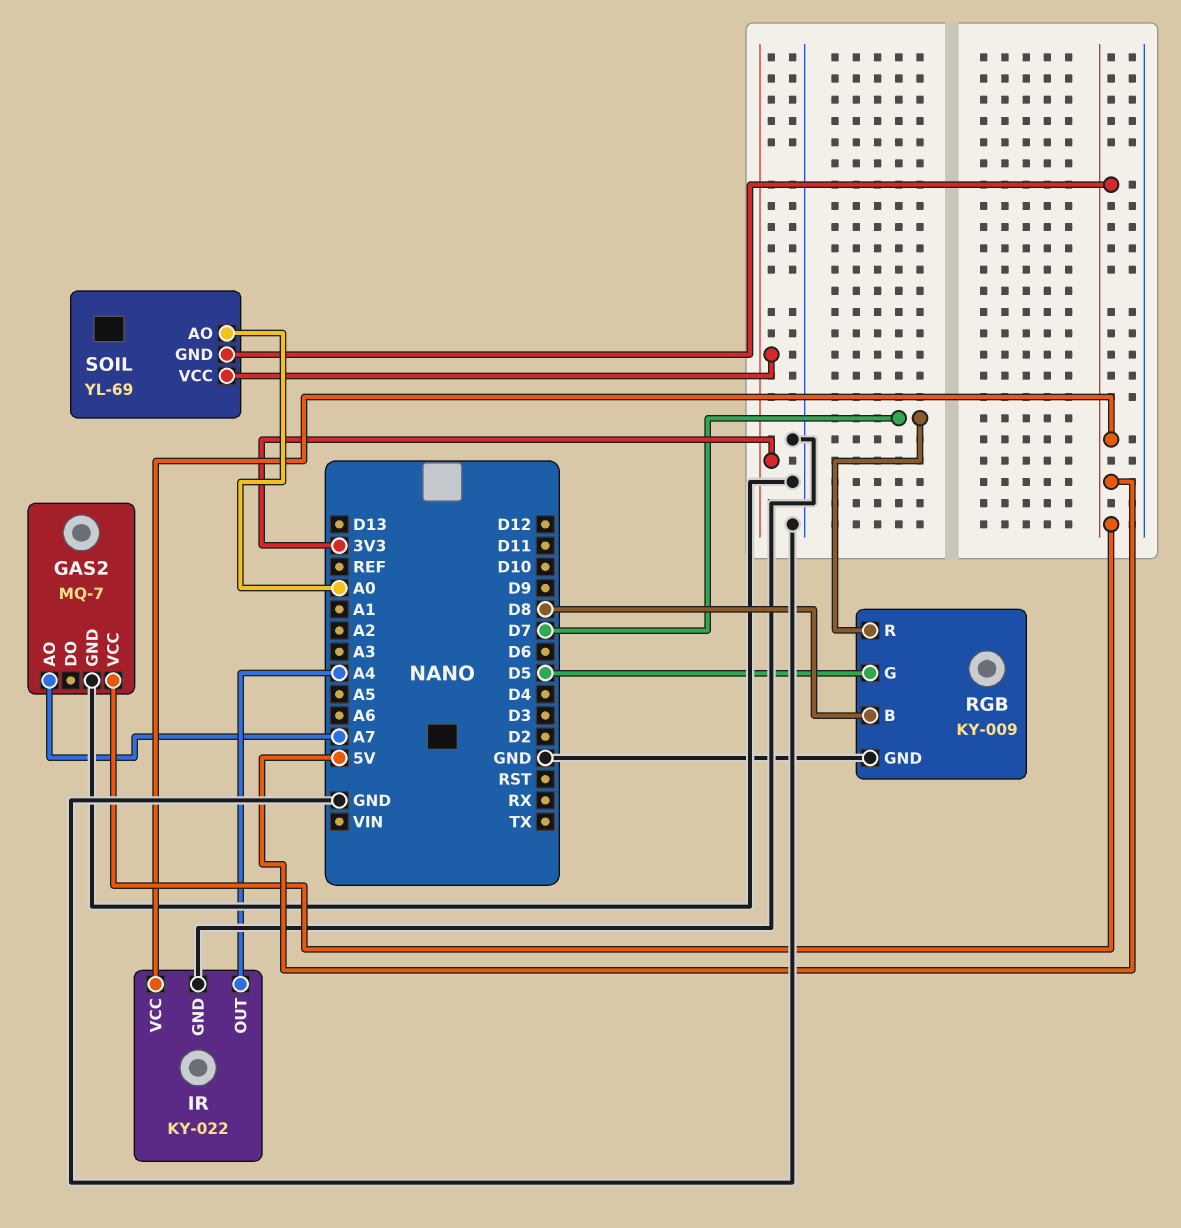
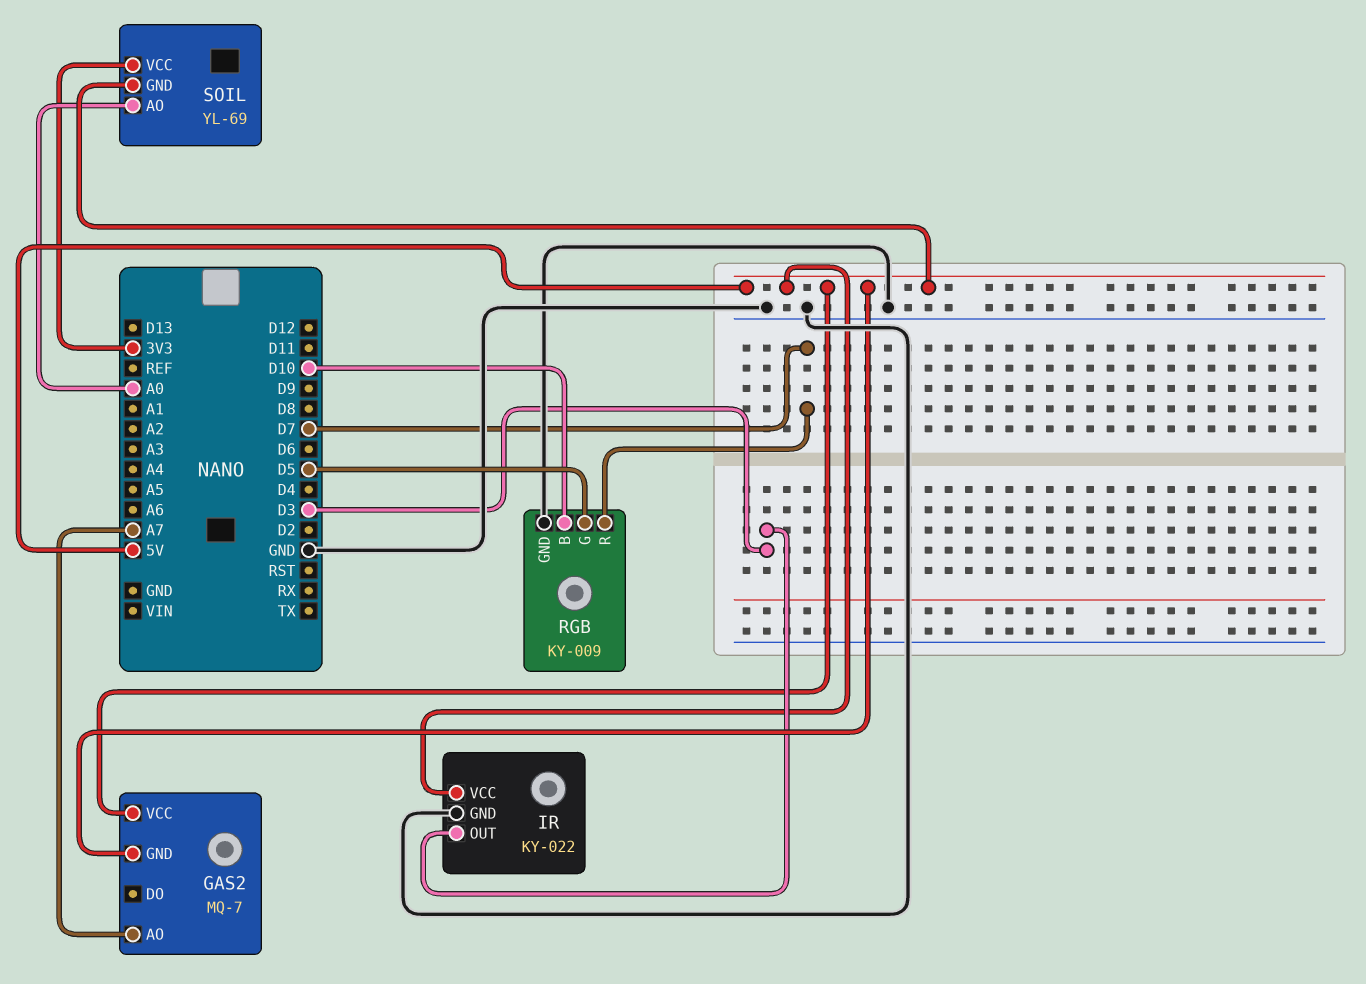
GAS2 pin GND: GND -> 5V
IR pin OUT: A4 -> D3
RGB pin B: D8 -> D10

